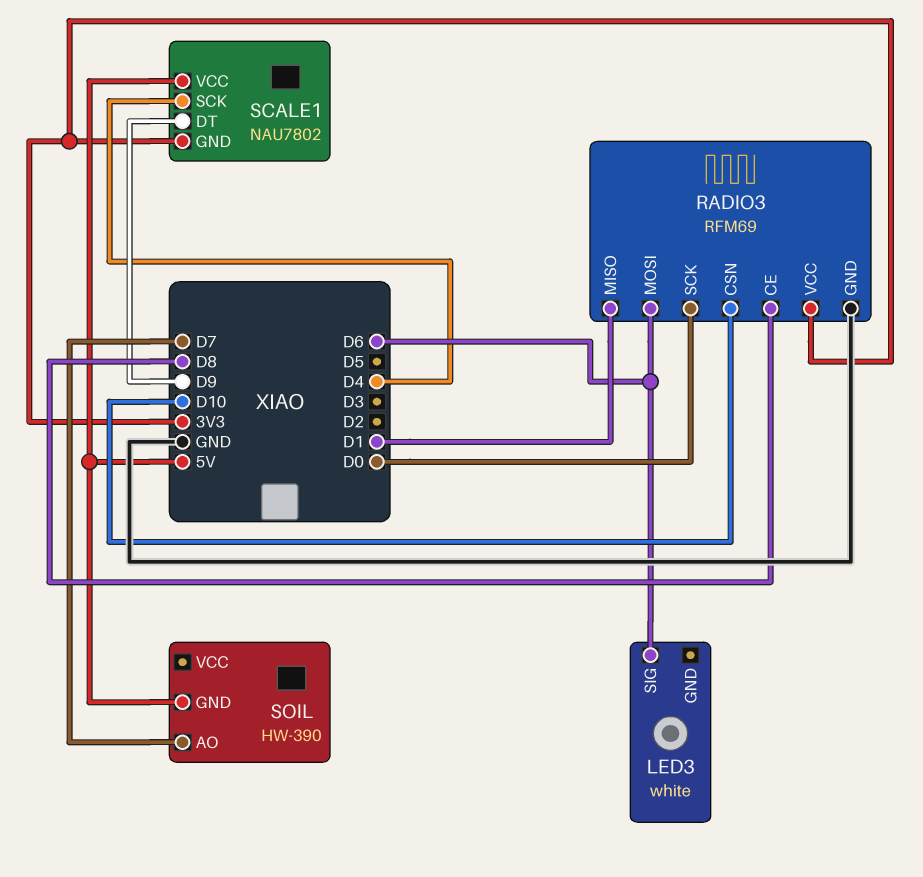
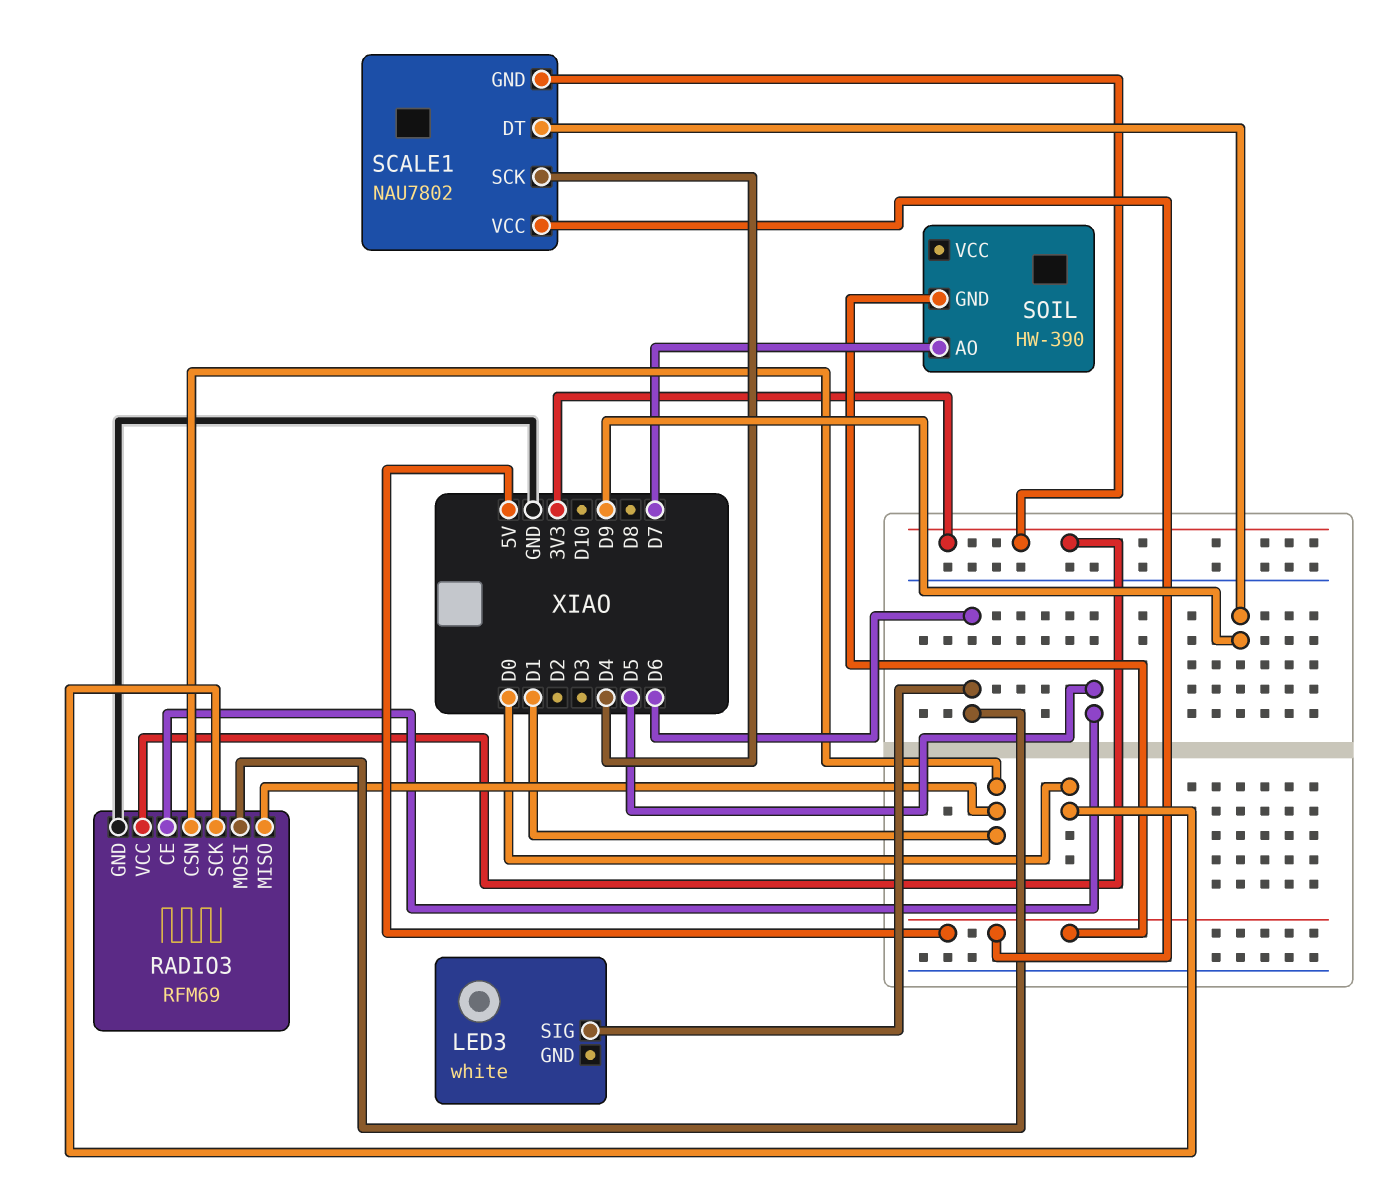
RADIO3 pin CE: D8 -> D5
RADIO3 pin CSN: D10 -> D1

